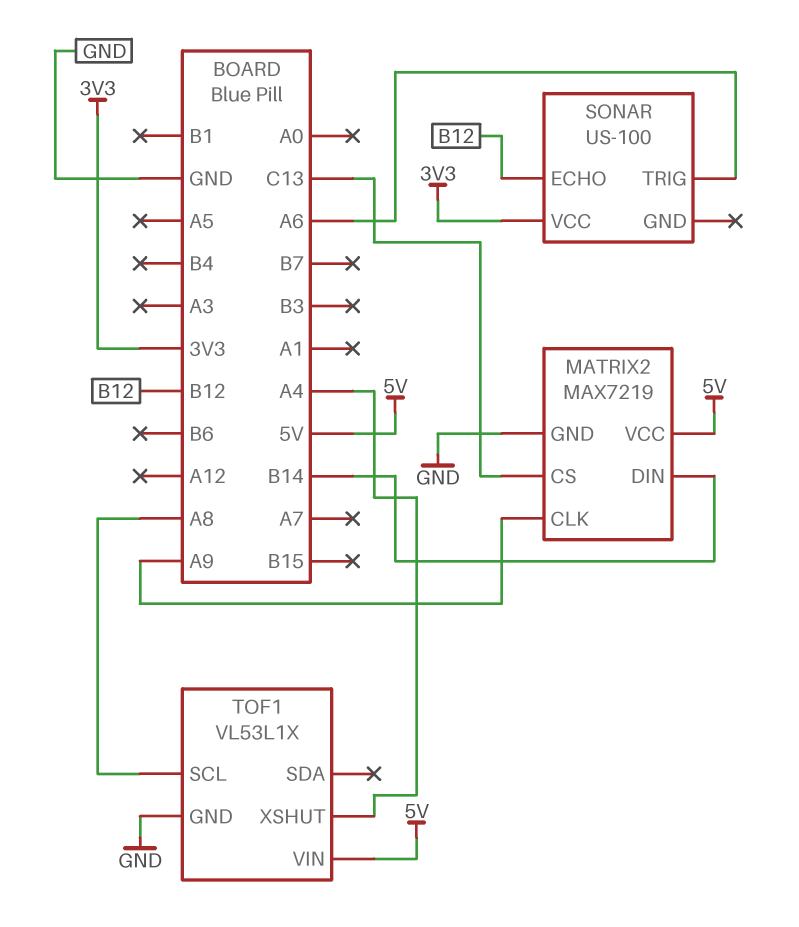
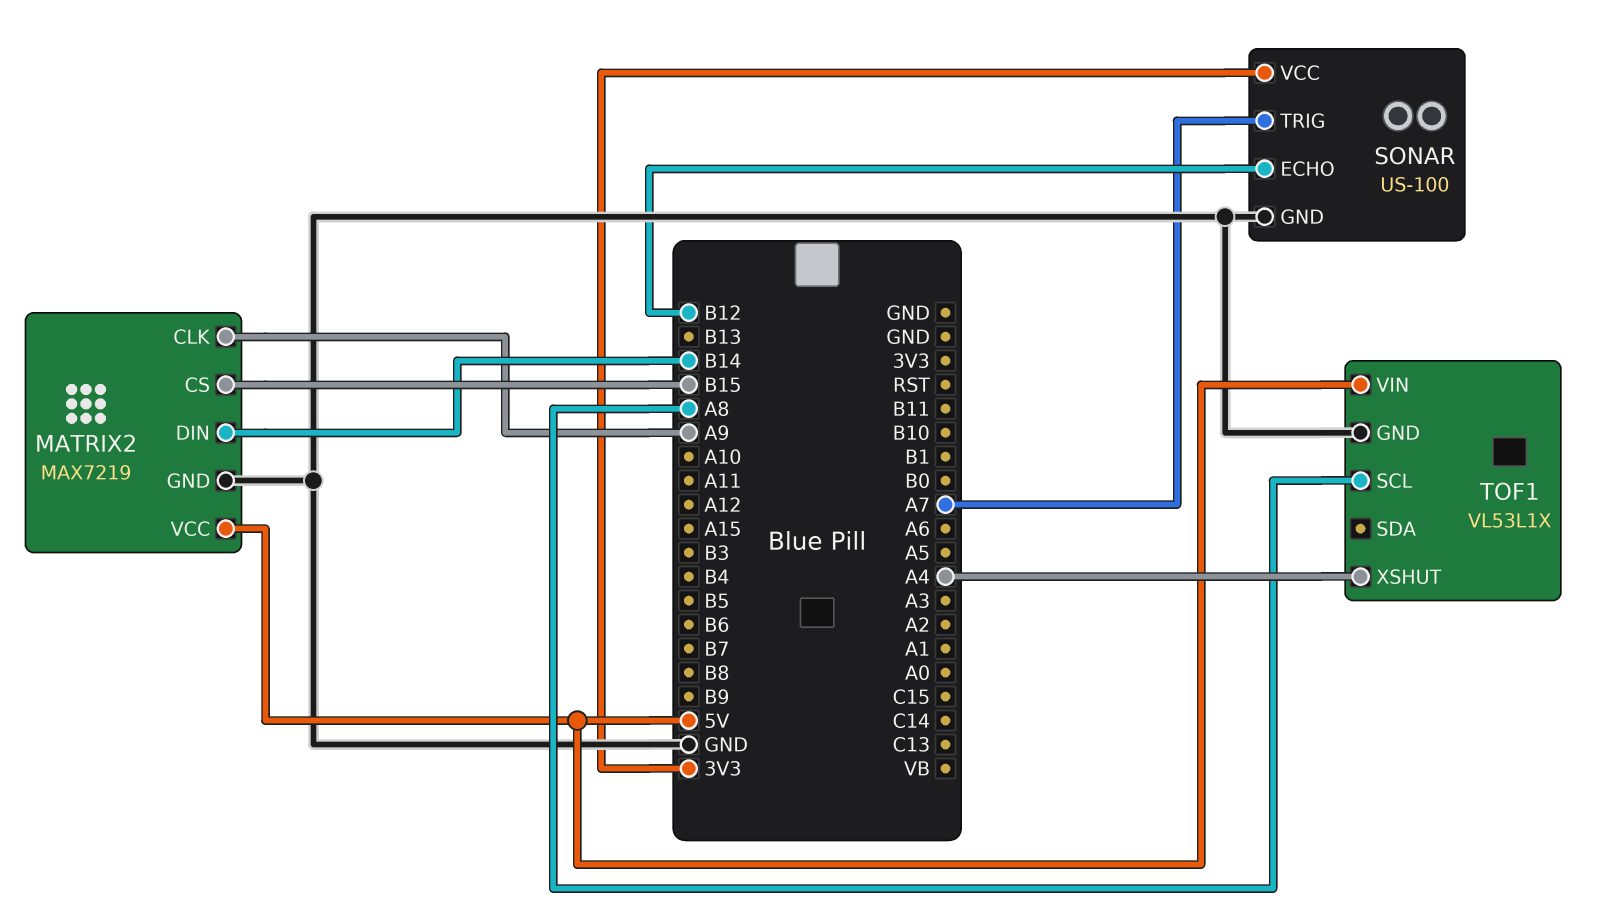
MATRIX2 pin CS: C13 -> B15
SONAR pin GND: none -> GND
SONAR pin TRIG: A6 -> A7

